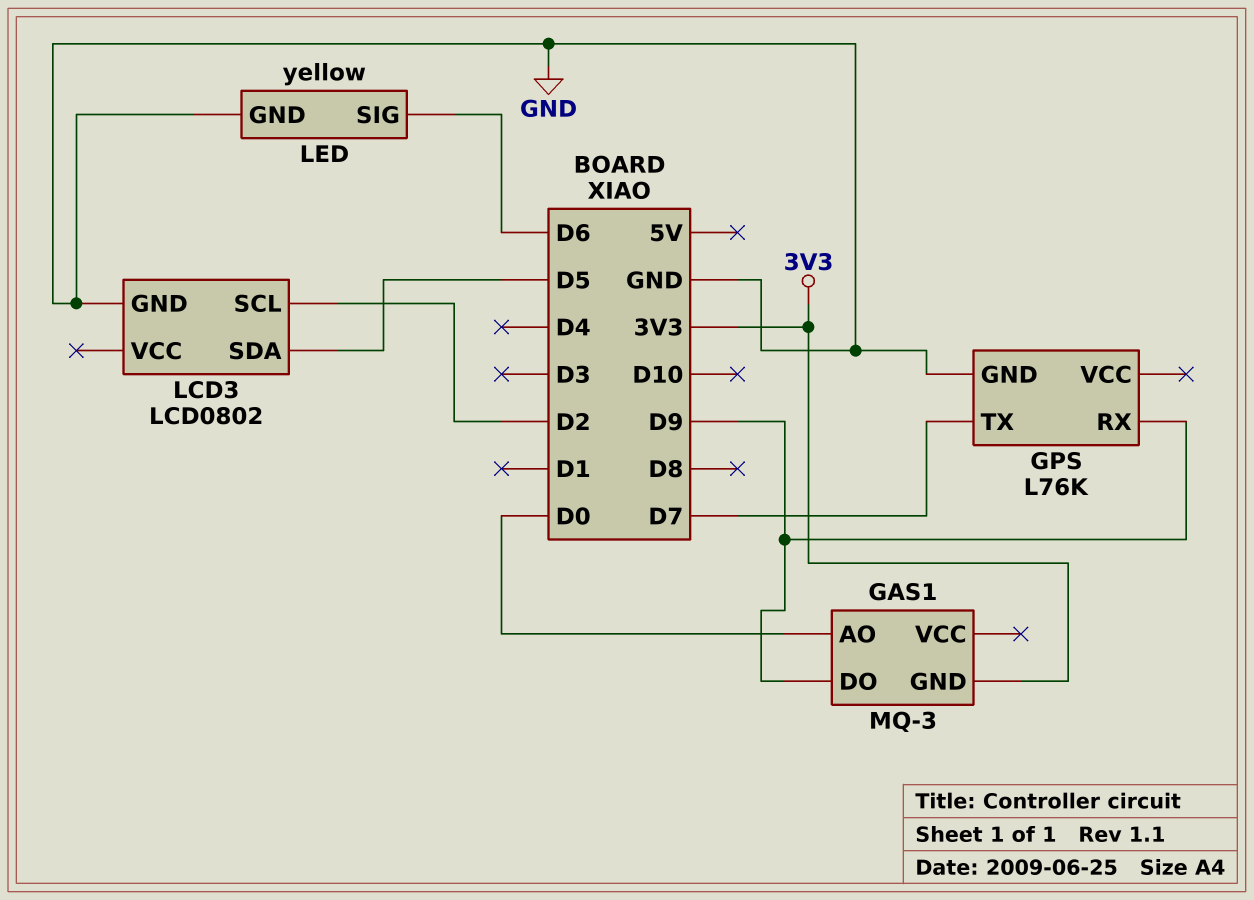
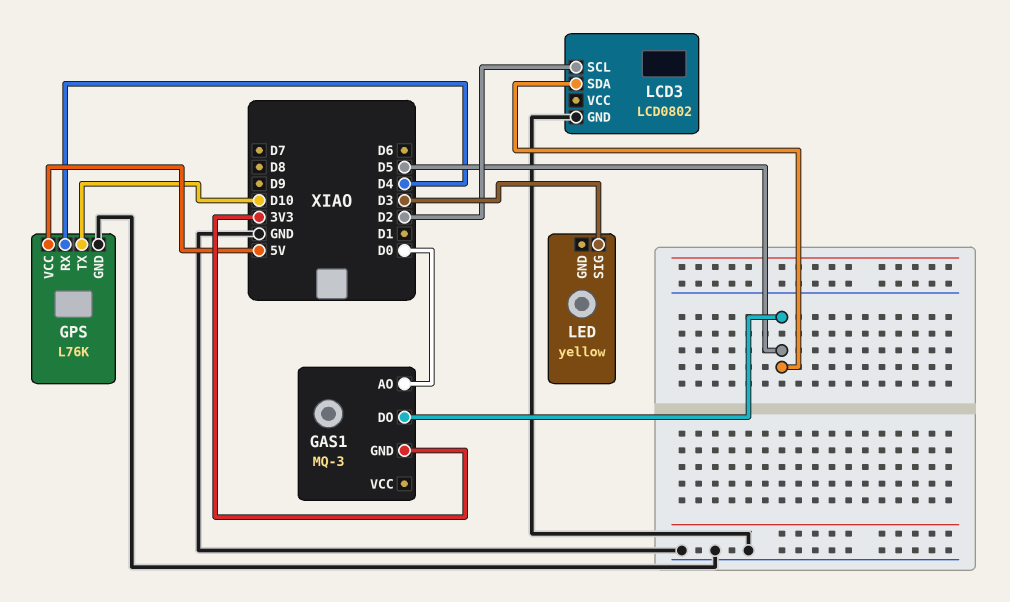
GAS1 pin DO: D9 -> D5
GPS pin RX: D9 -> D4
GPS pin TX: D7 -> D10
GPS pin VCC: none -> 5V
LED pin GND: GND -> none
LED pin SIG: D6 -> D3

